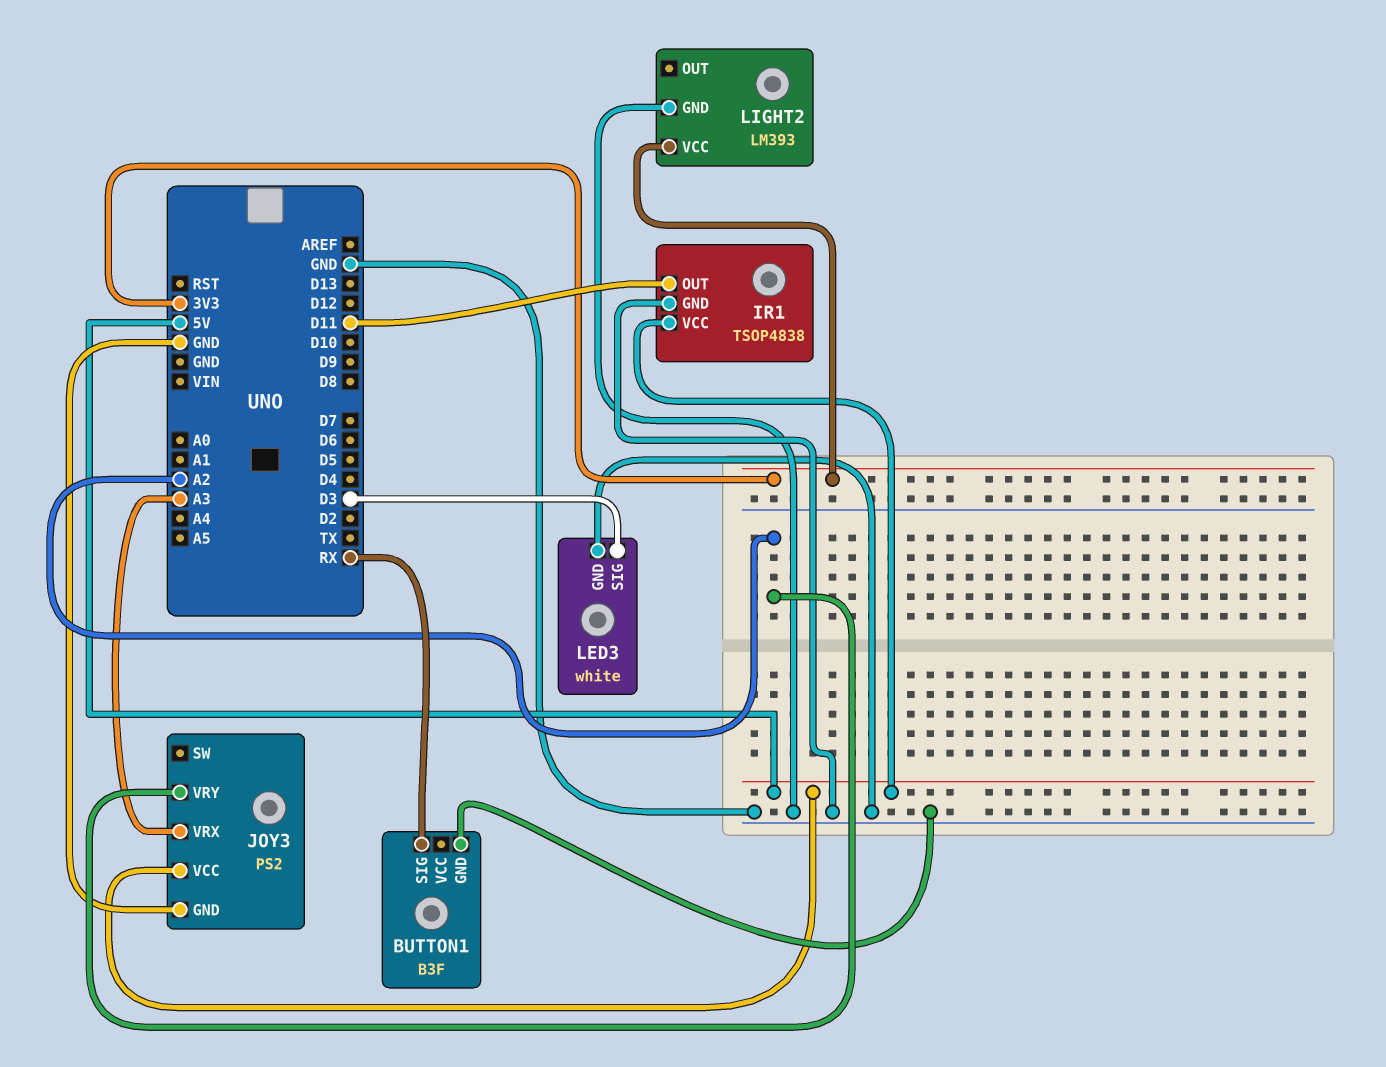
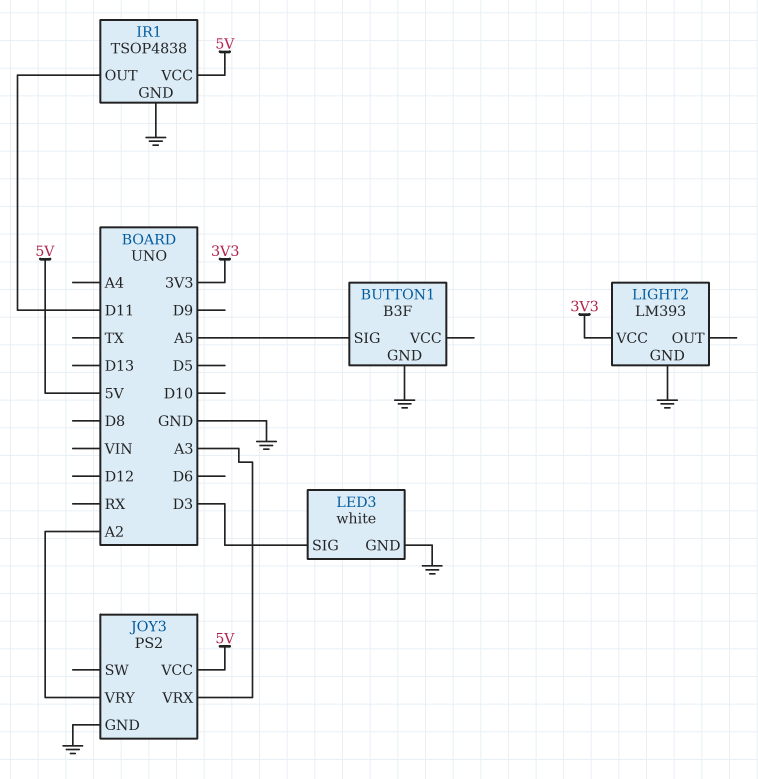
BUTTON1 pin SIG: RX -> A5

